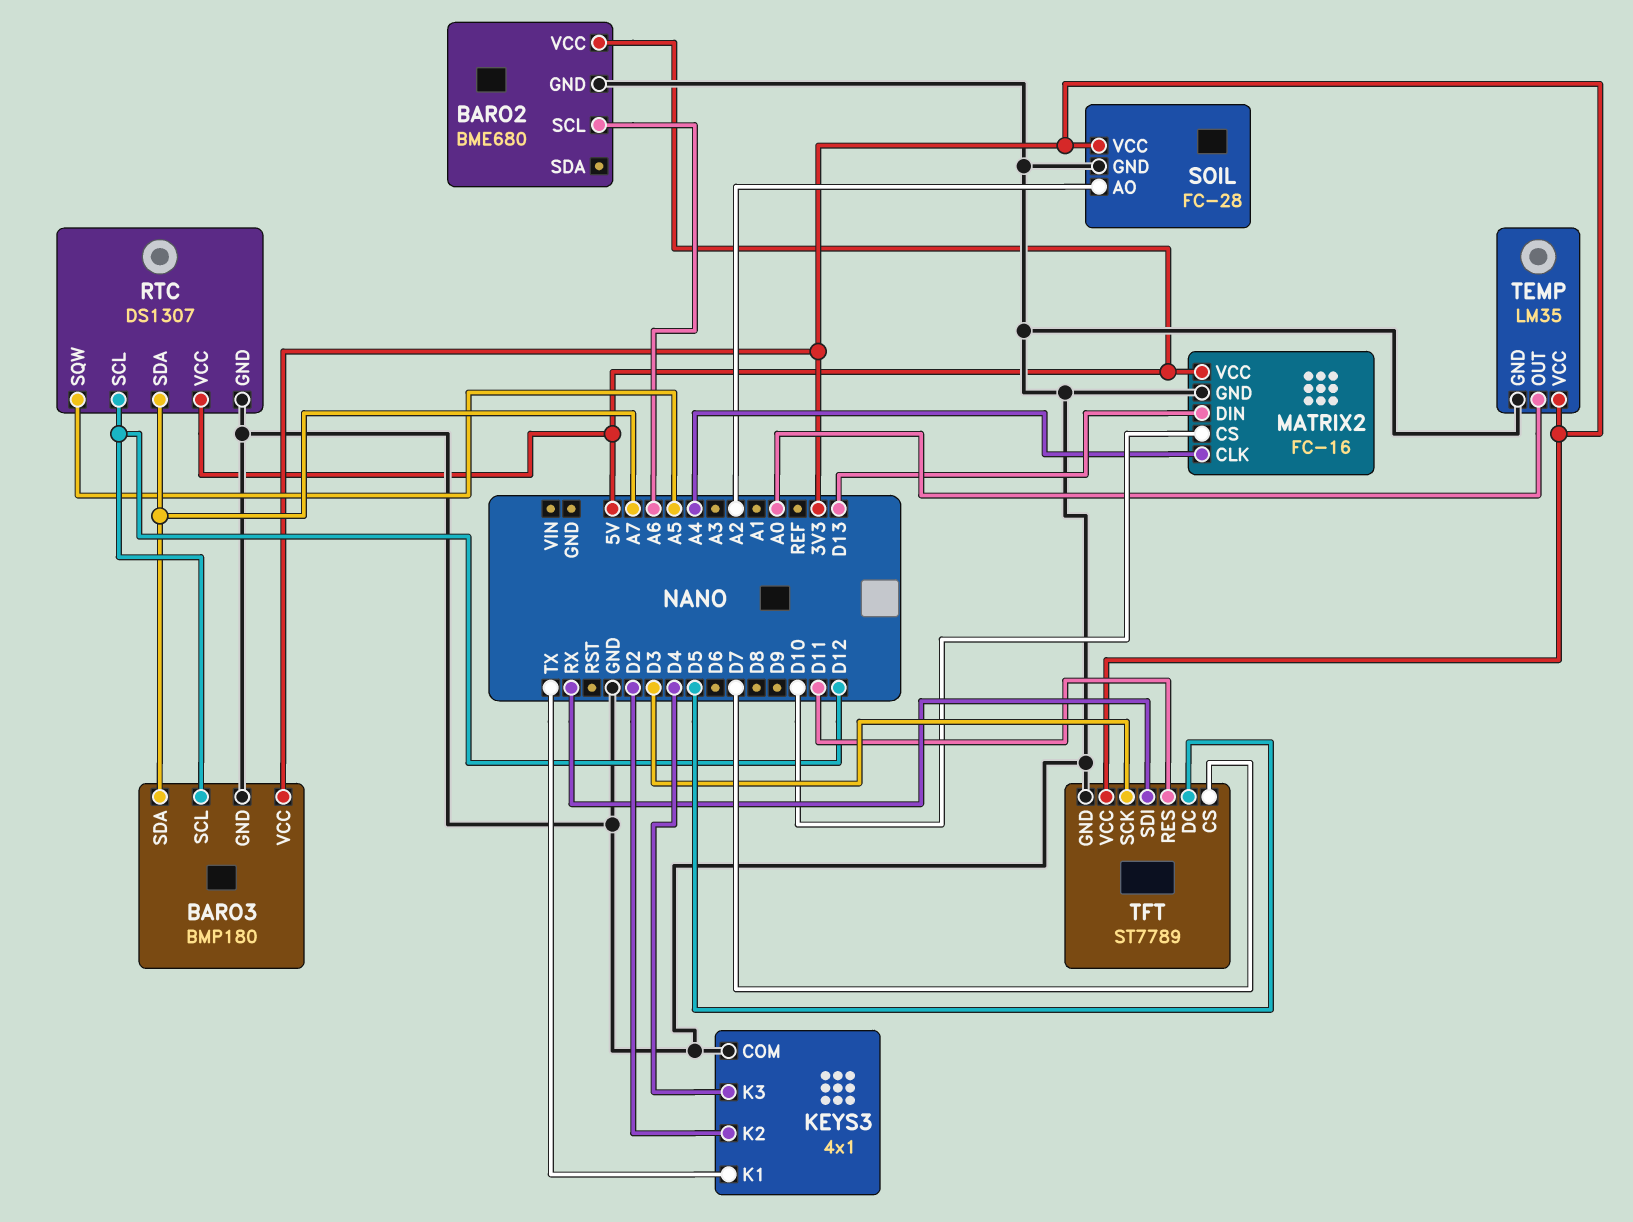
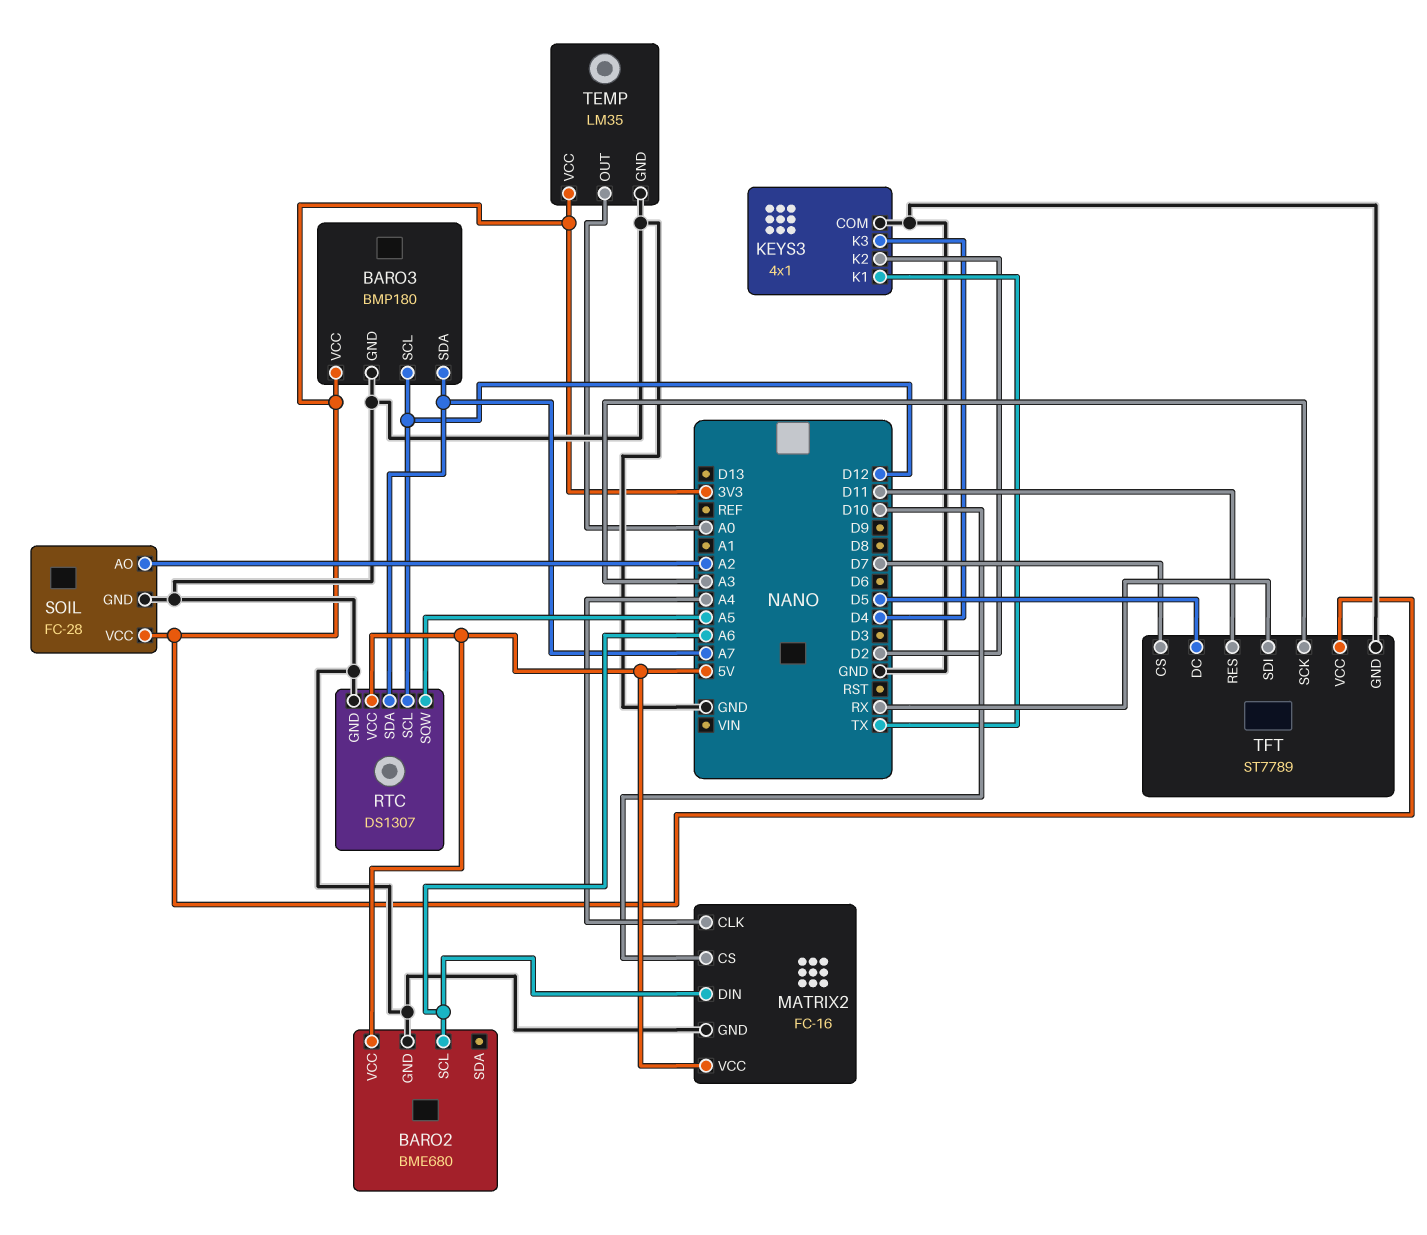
MATRIX2 pin DIN: D13 -> A6
TFT pin SCK: D3 -> A3

